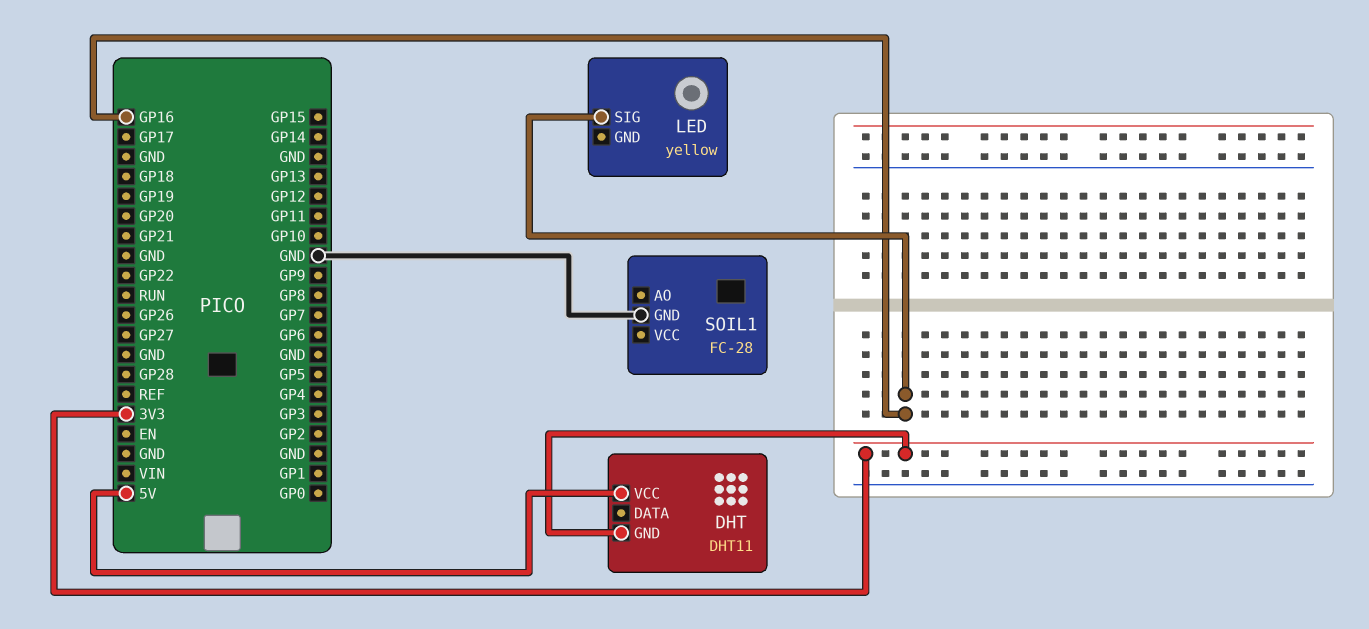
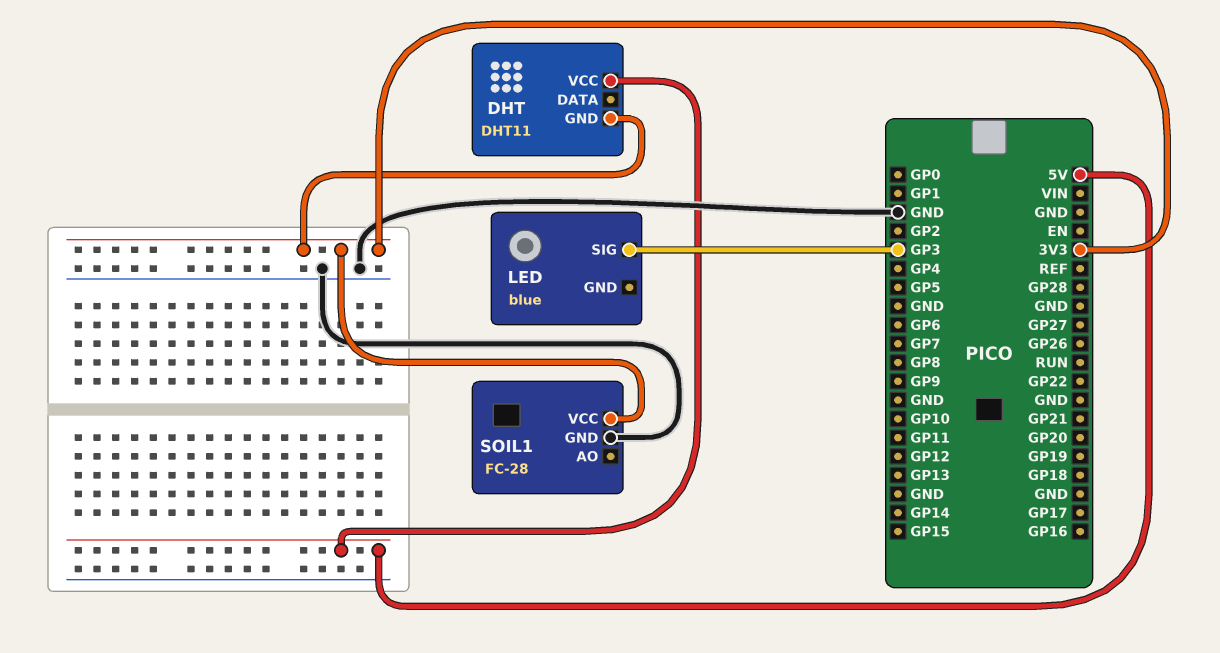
LED: yellow -> blue
LED pin SIG: GP16 -> GP3
SOIL1 pin VCC: none -> 3V3

